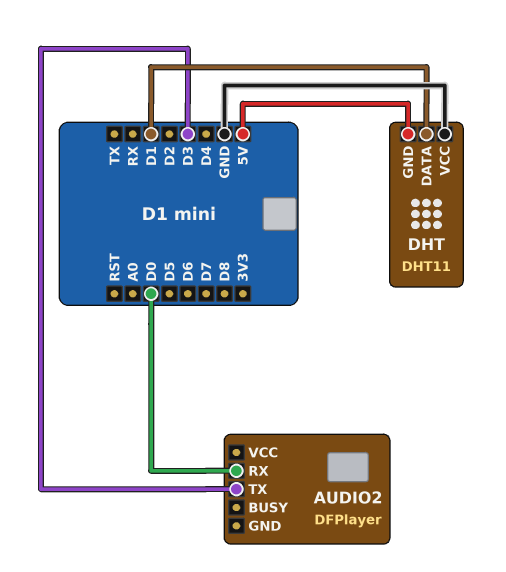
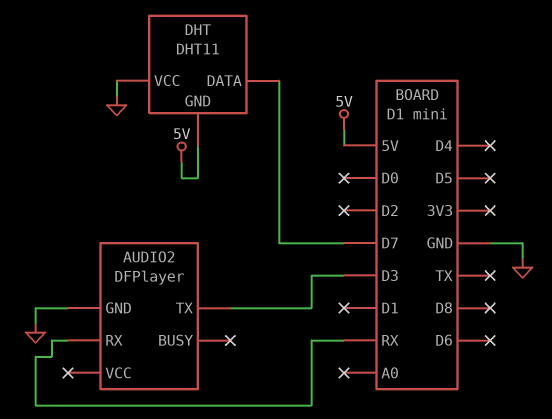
AUDIO2 pin GND: none -> GND
AUDIO2 pin RX: D0 -> RX
DHT pin DATA: D1 -> D7

